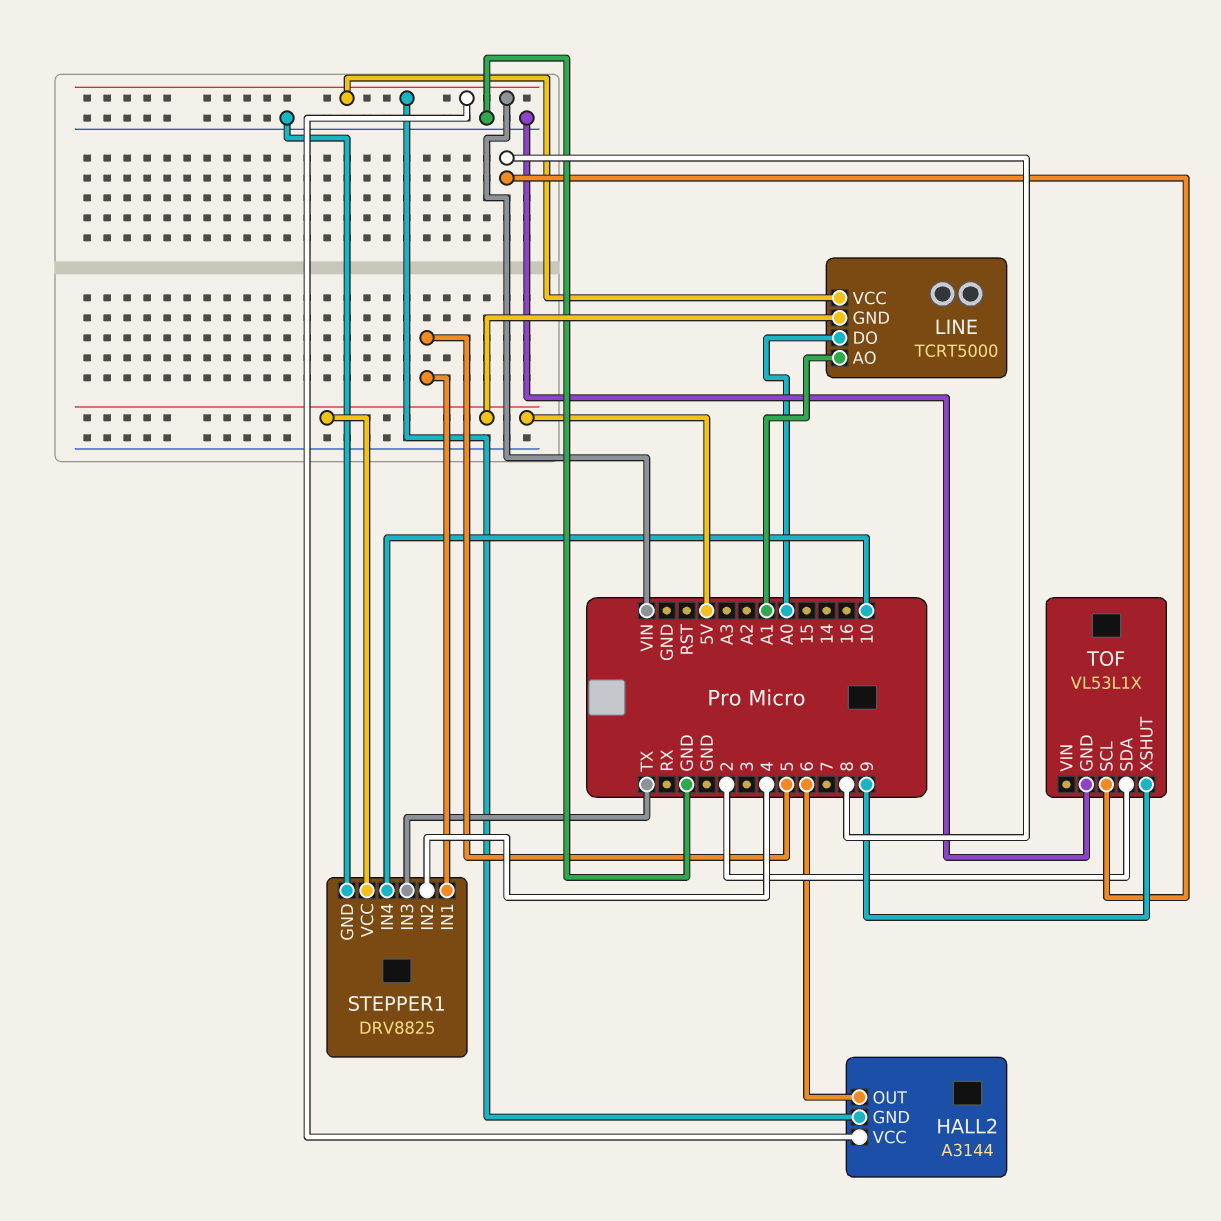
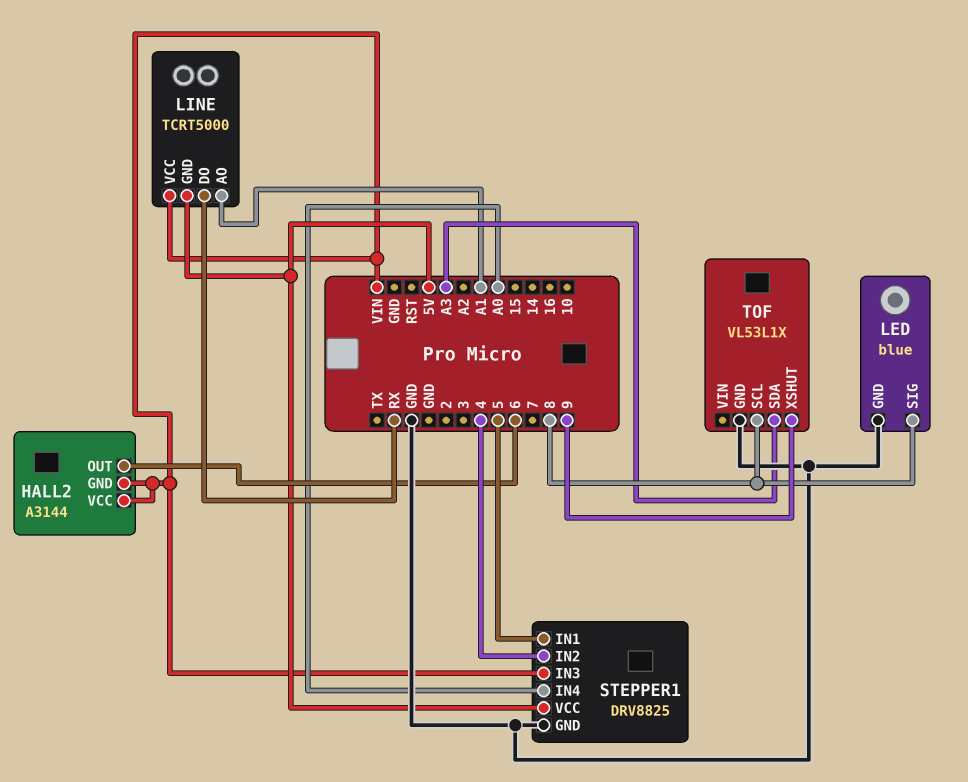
LED: none -> blue
LED pin GND: none -> GND
LED pin SIG: none -> 8
LINE pin DO: A0 -> RX
STEPPER1 pin IN3: TX -> VIN
STEPPER1 pin IN4: 10 -> A0
TOF pin SDA: 2 -> A3

